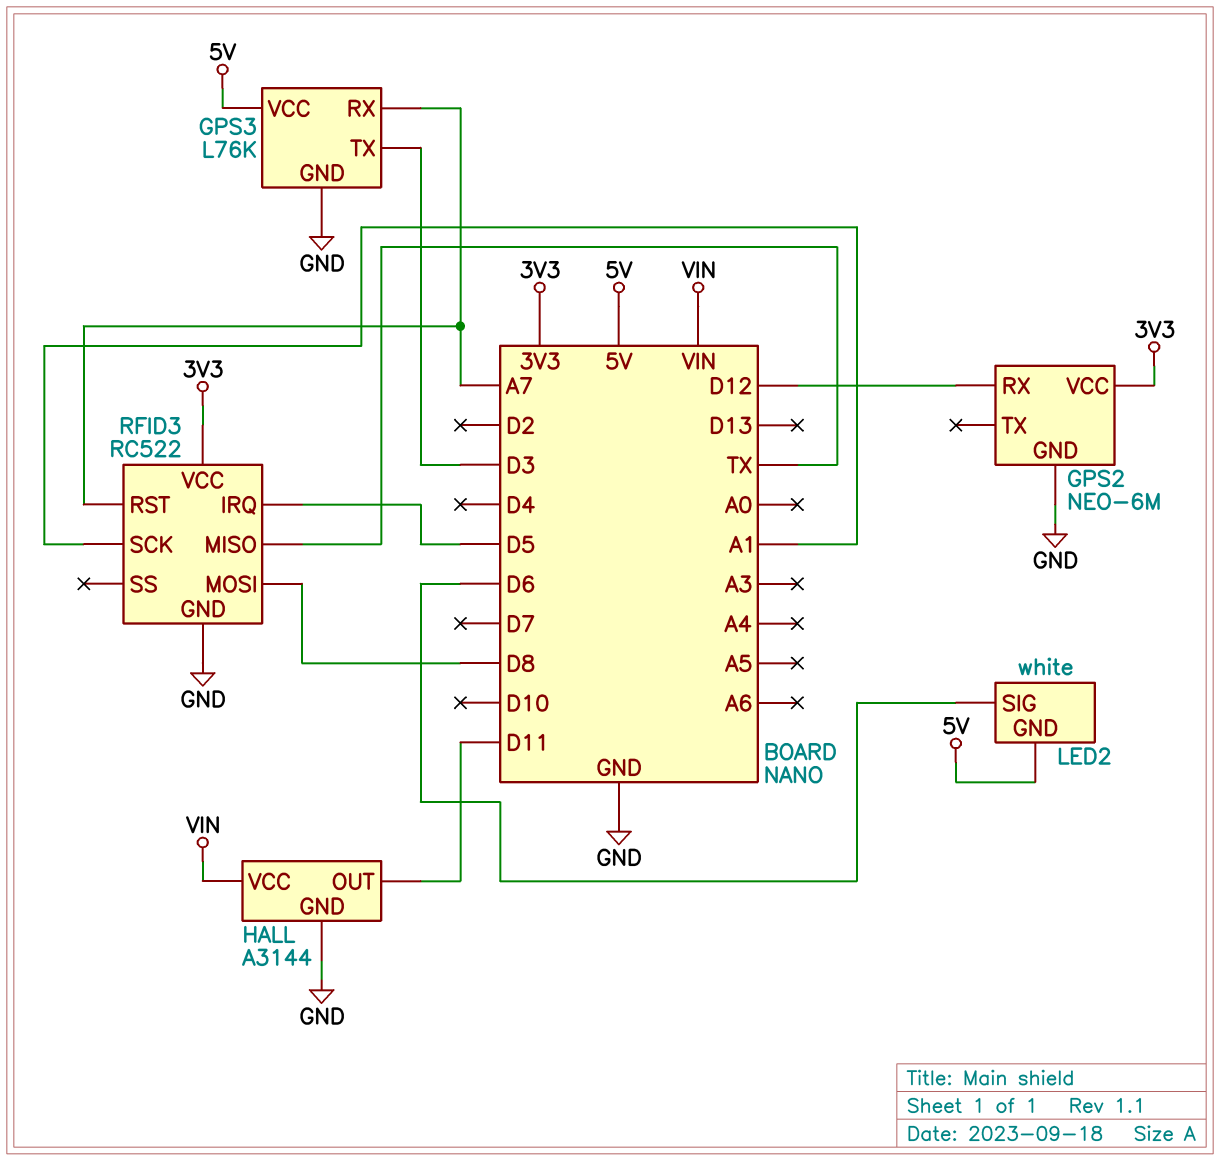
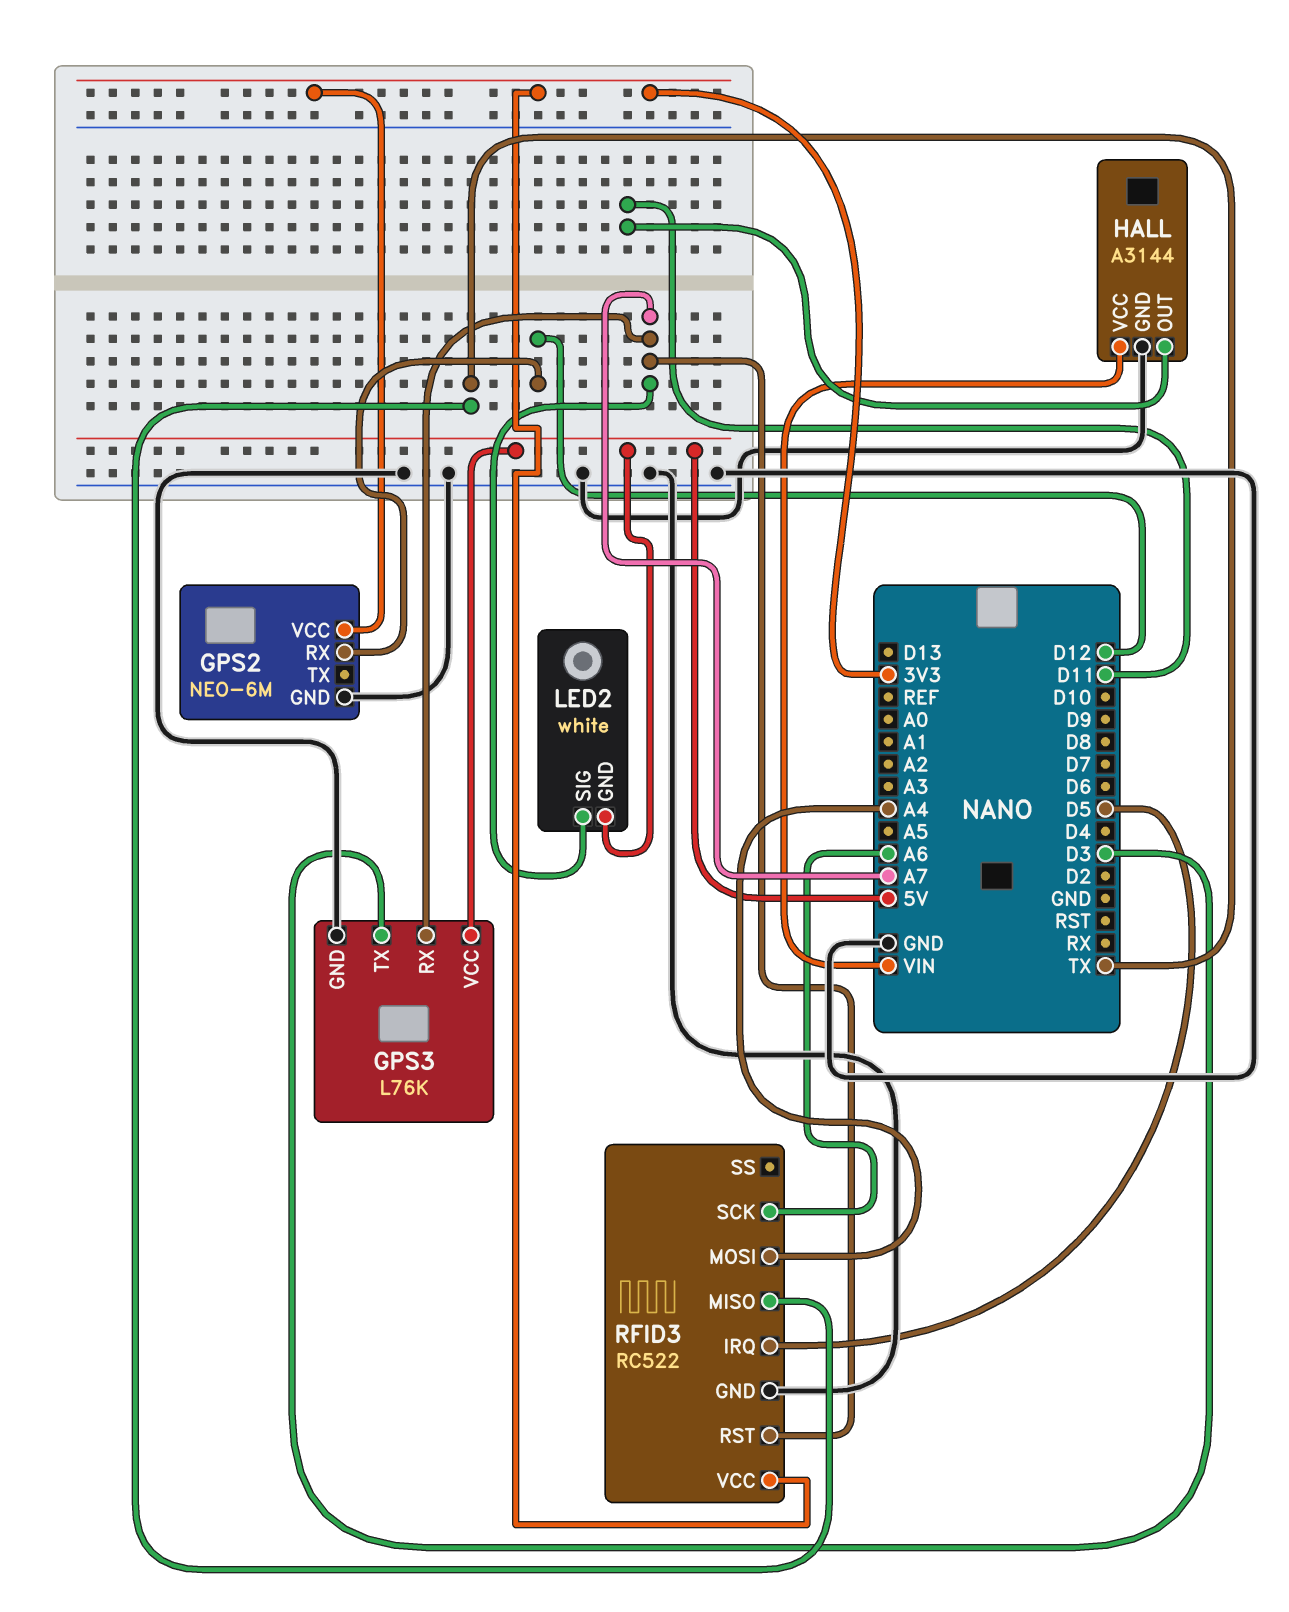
LED2 pin SIG: D6 -> A7
RFID3 pin MOSI: D8 -> A4
RFID3 pin SCK: A1 -> A6

